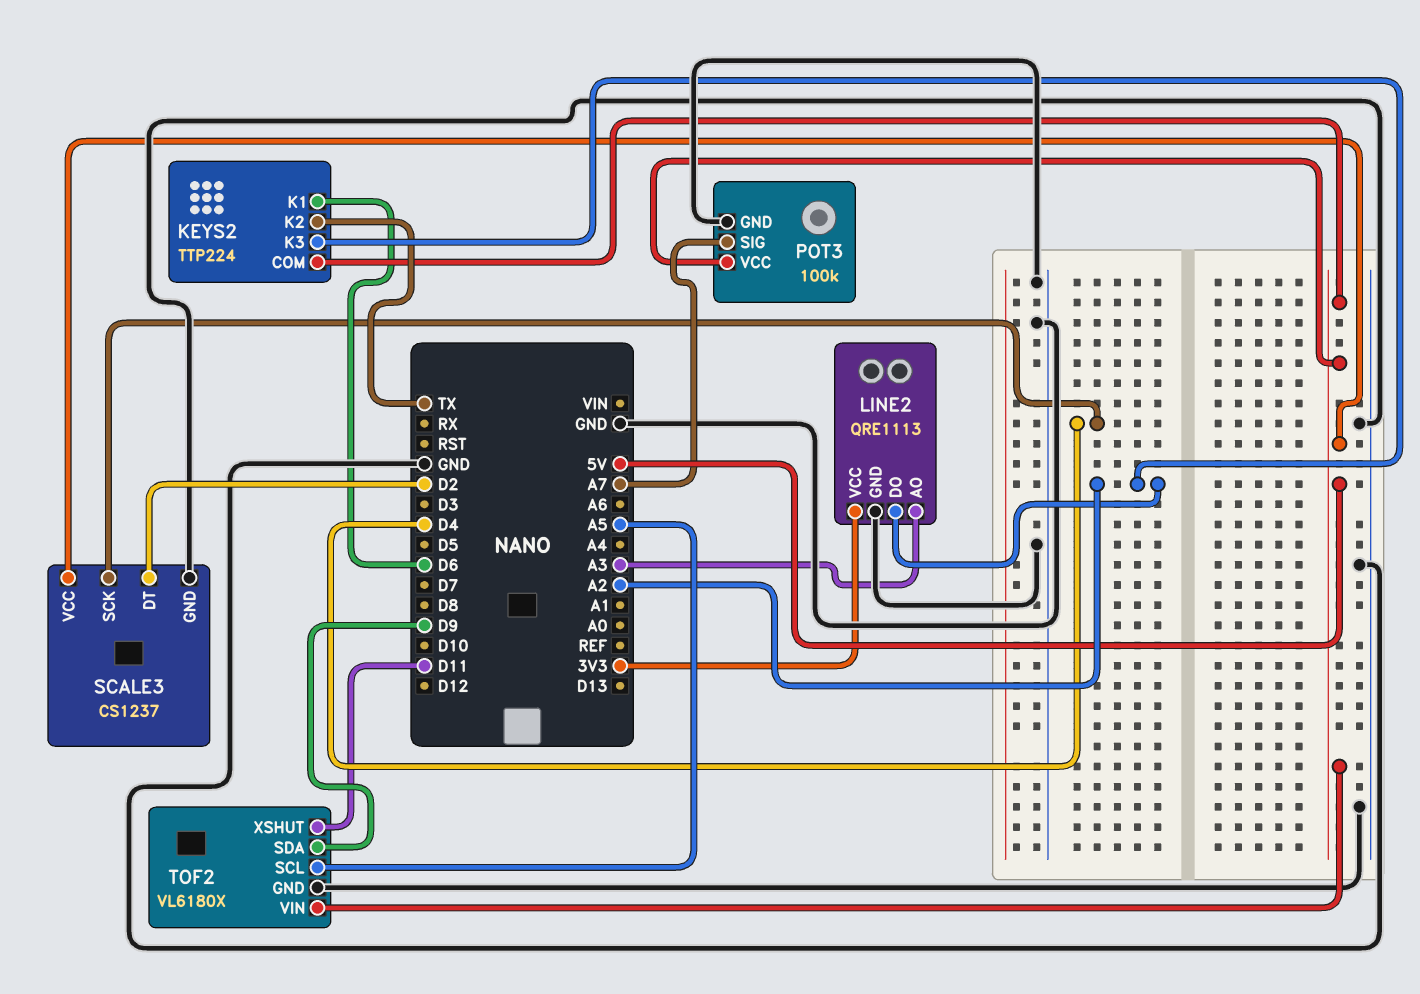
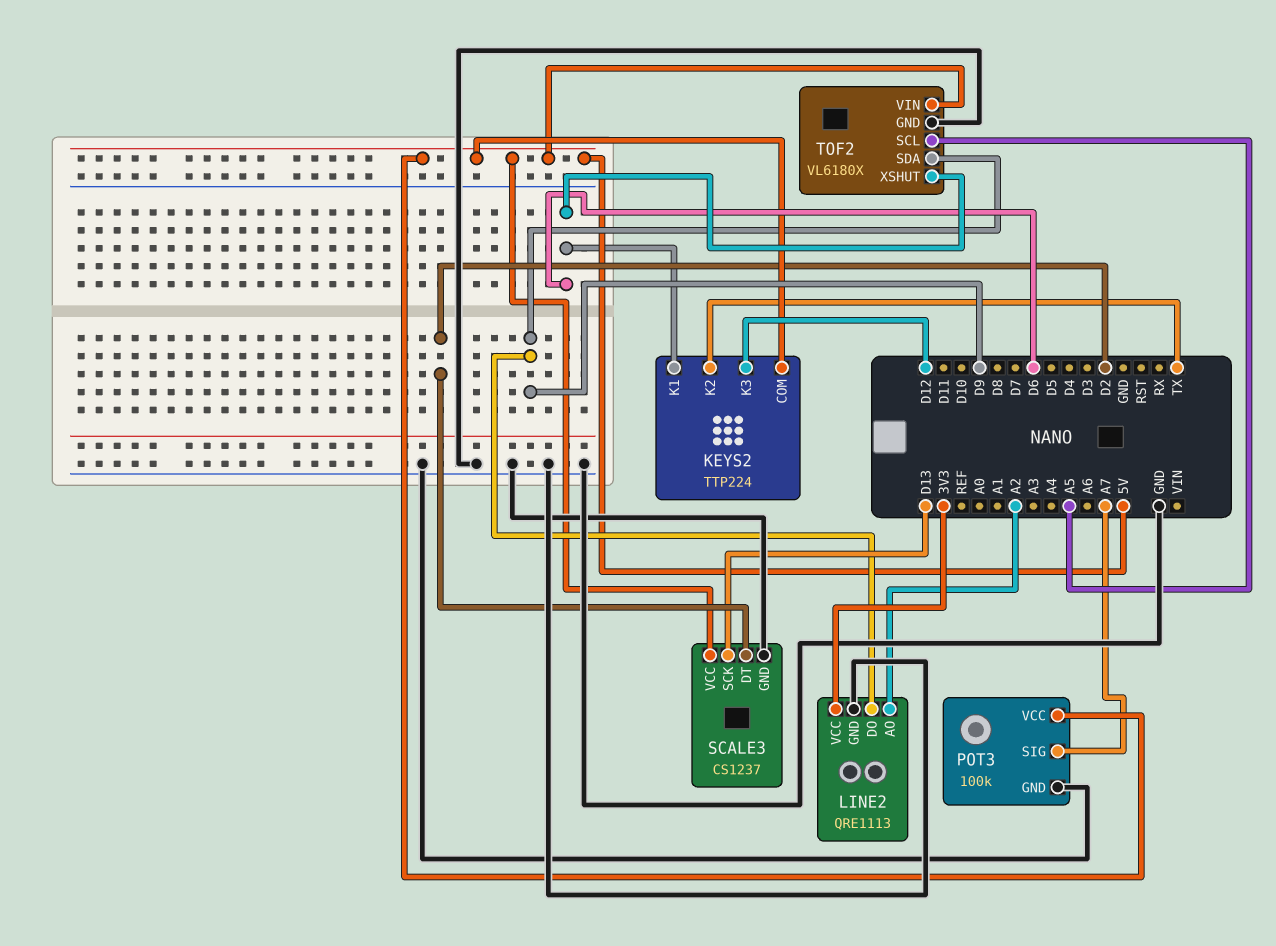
KEYS2 pin K3: A2 -> D12
LINE2 pin AO: A3 -> A2
LINE2 pin DO: A2 -> D9
SCALE3 pin SCK: D4 -> D13
TOF2 pin XSHUT: D11 -> D6

